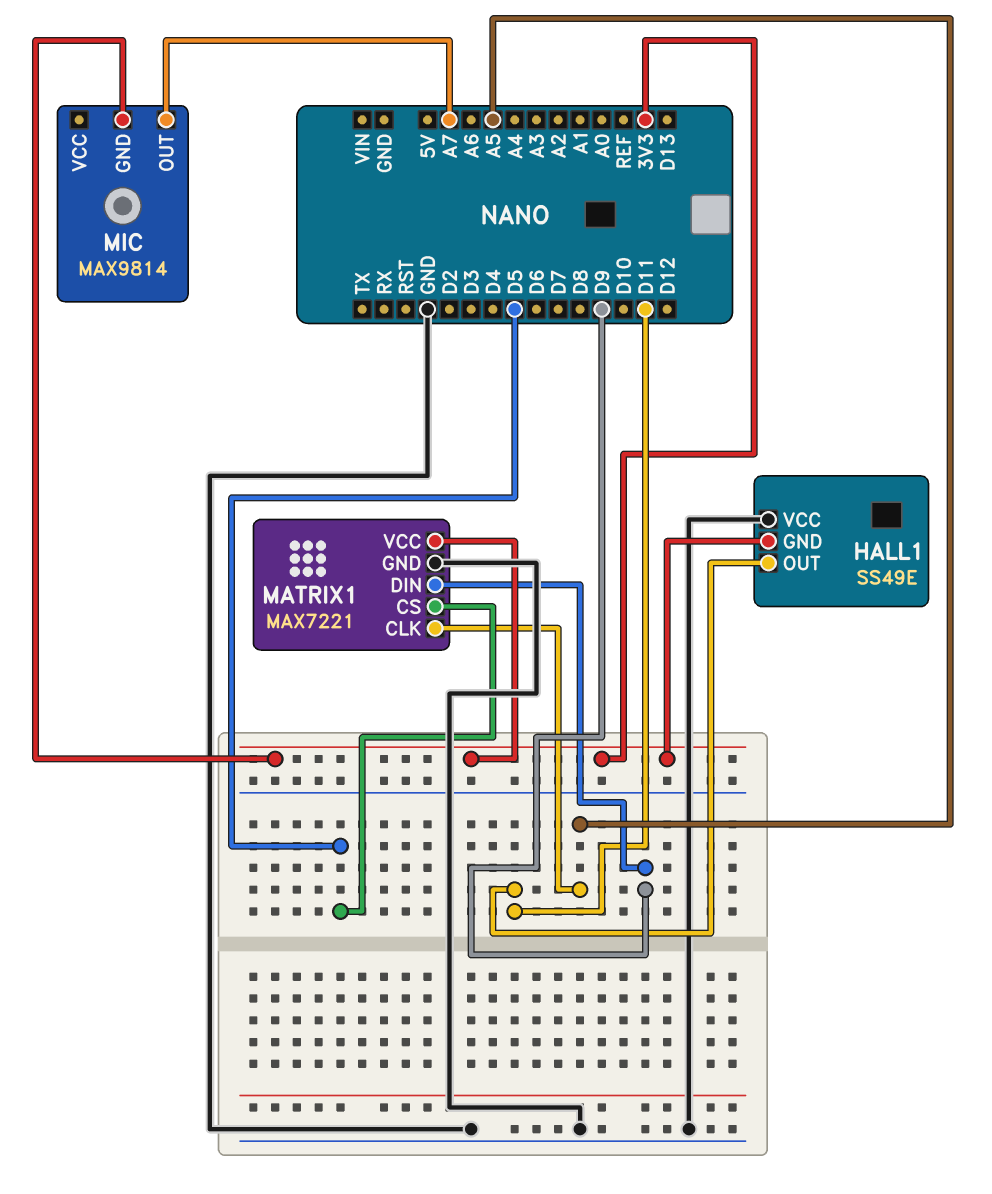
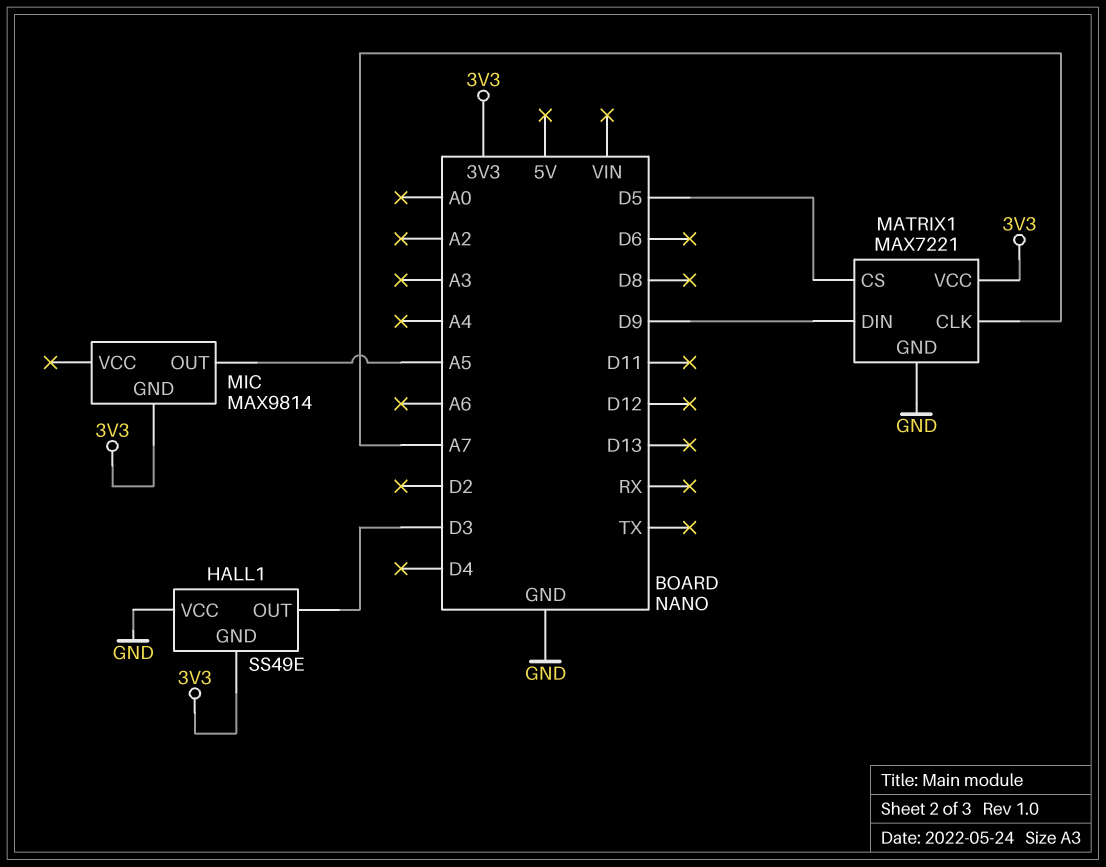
HALL1 pin OUT: D11 -> D3
MATRIX1 pin CLK: A5 -> A7
MIC pin OUT: A7 -> A5

